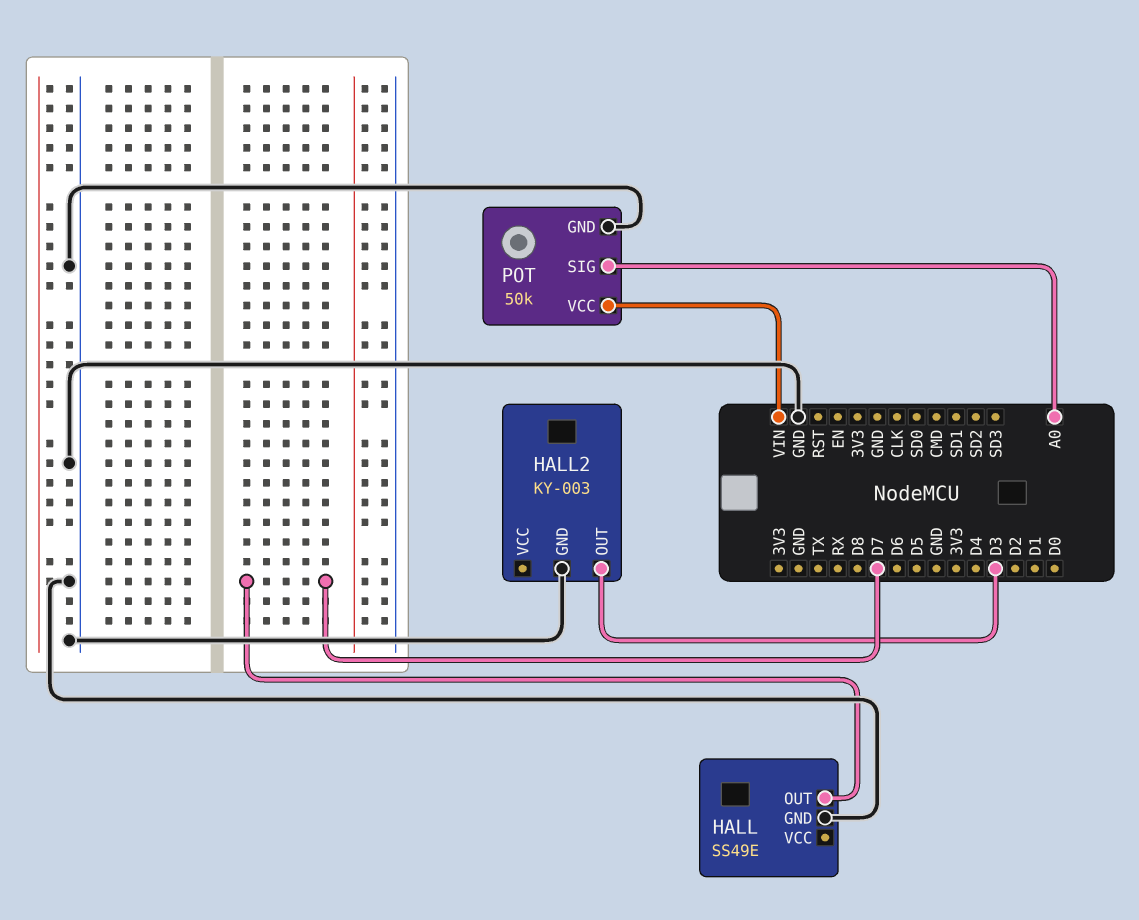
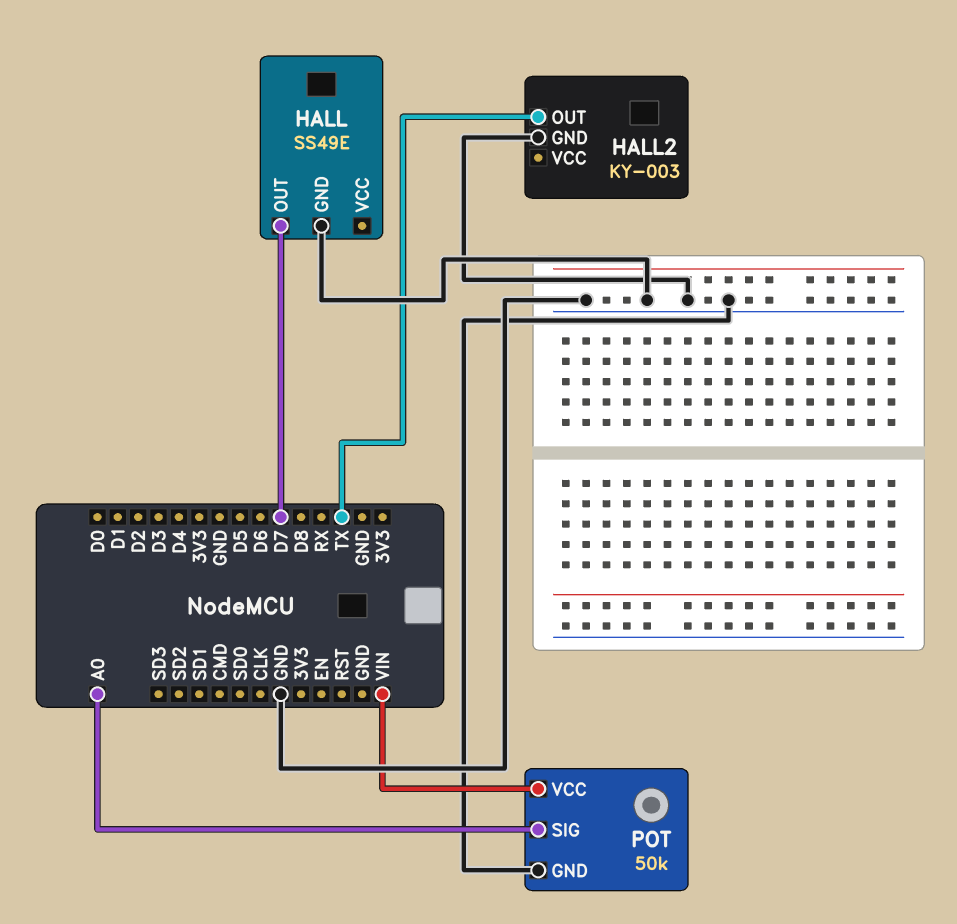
HALL2 pin OUT: D3 -> TX

